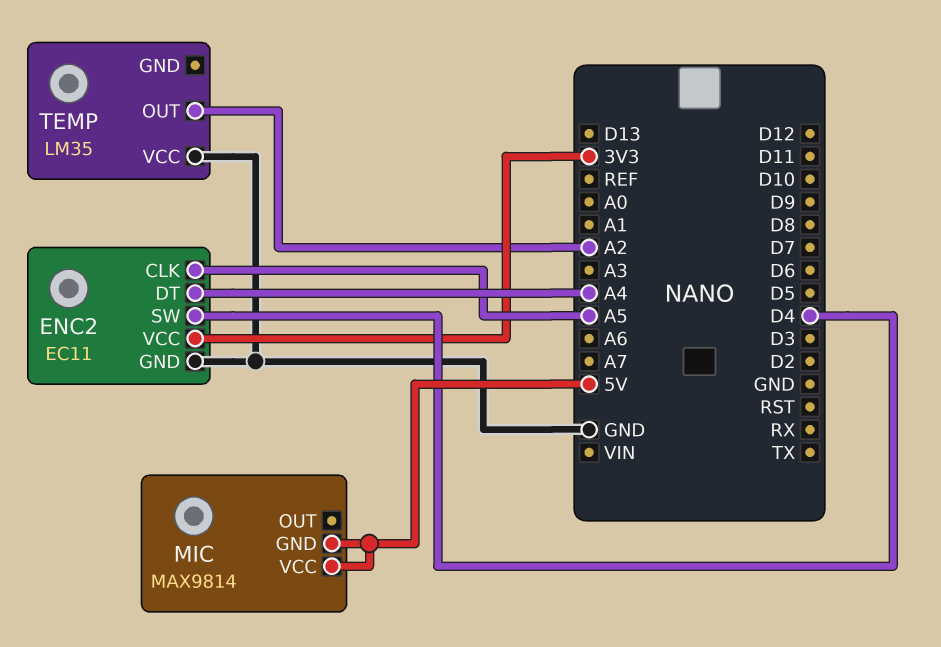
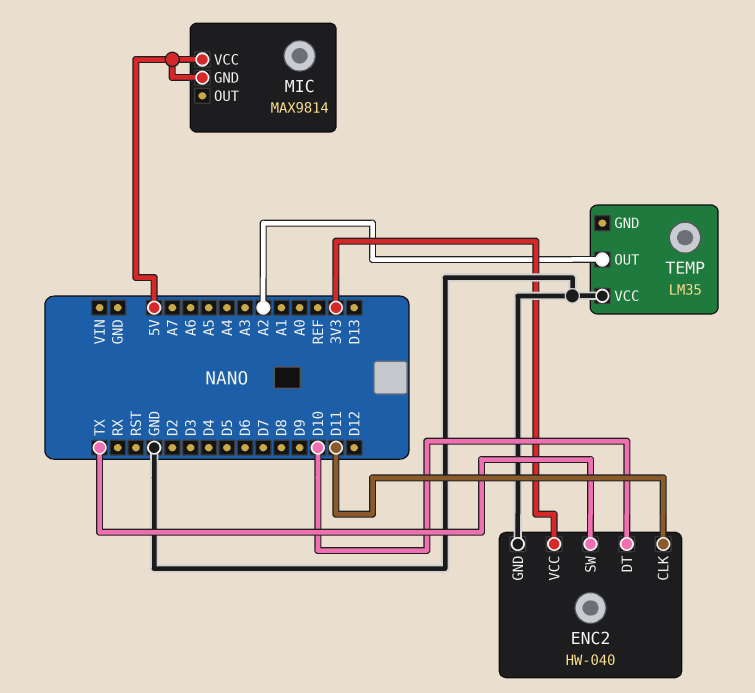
ENC2: EC11 -> HW-040
ENC2 pin CLK: A5 -> D11
ENC2 pin DT: A4 -> D10
ENC2 pin SW: D4 -> TX

